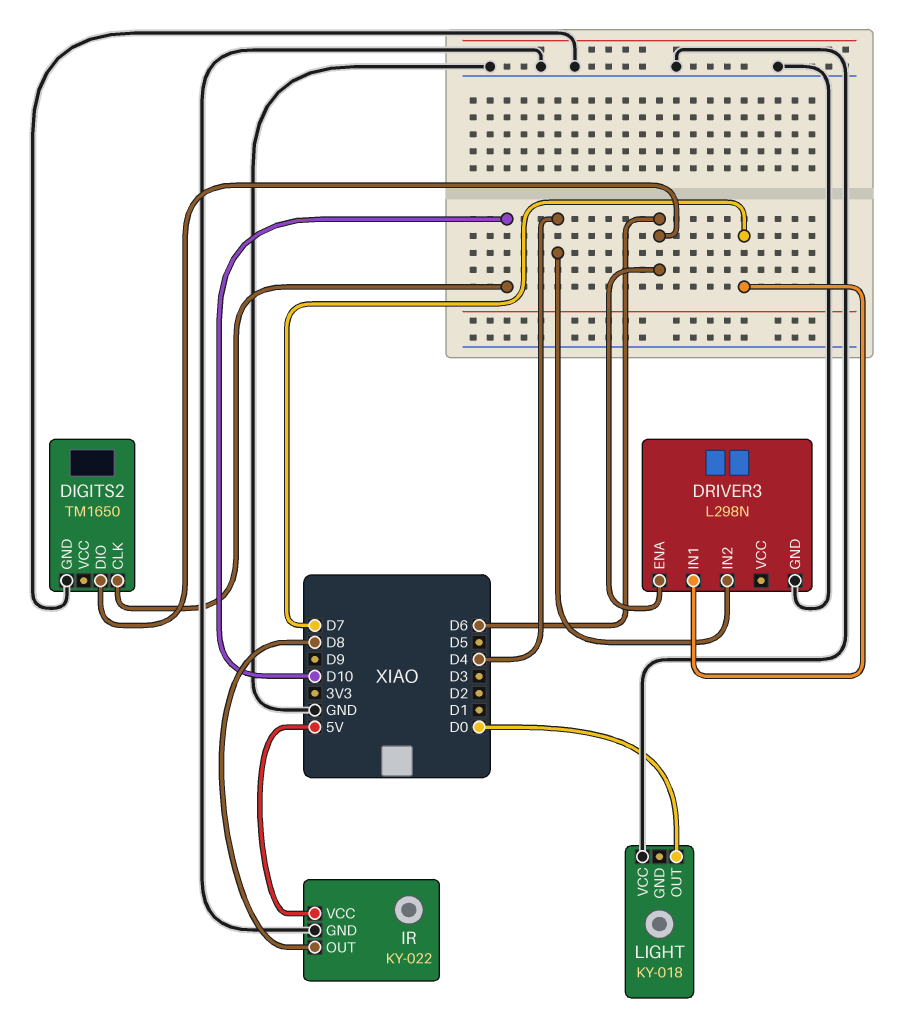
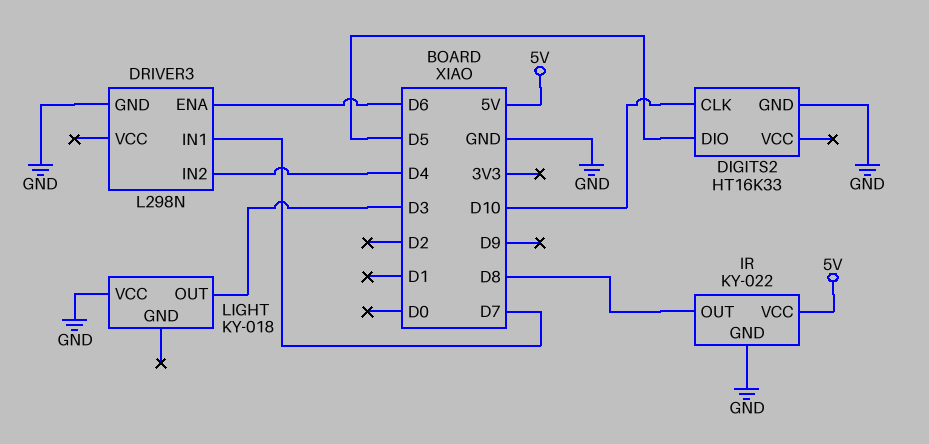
DIGITS2: TM1650 -> HT16K33
DIGITS2 pin DIO: D6 -> D5
LIGHT pin OUT: D0 -> D3

